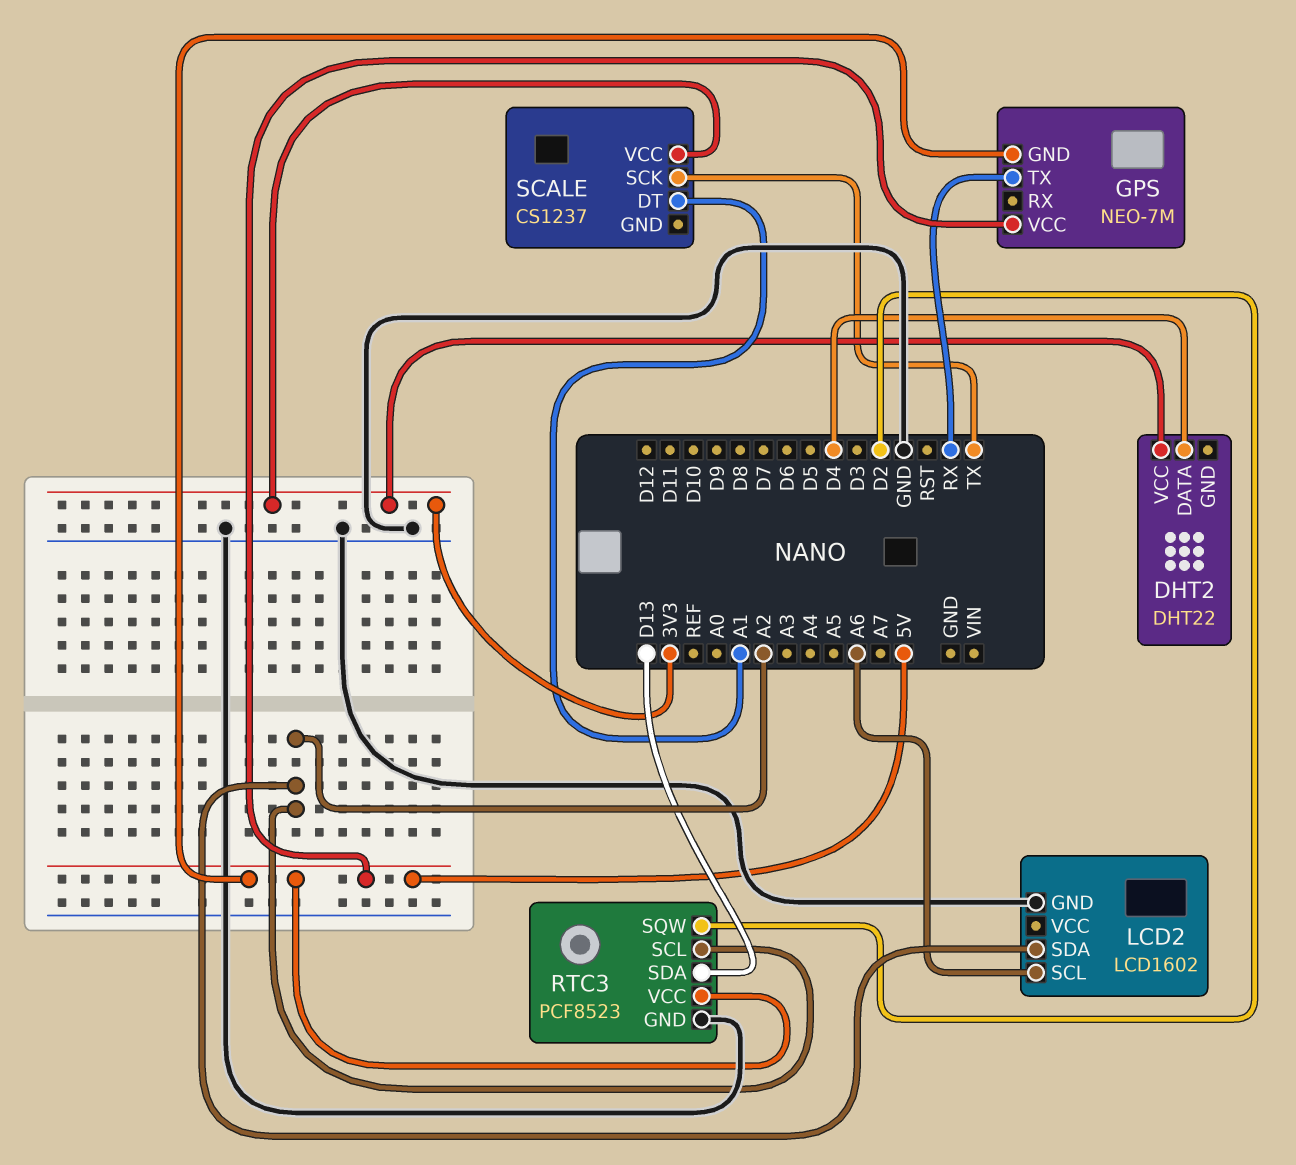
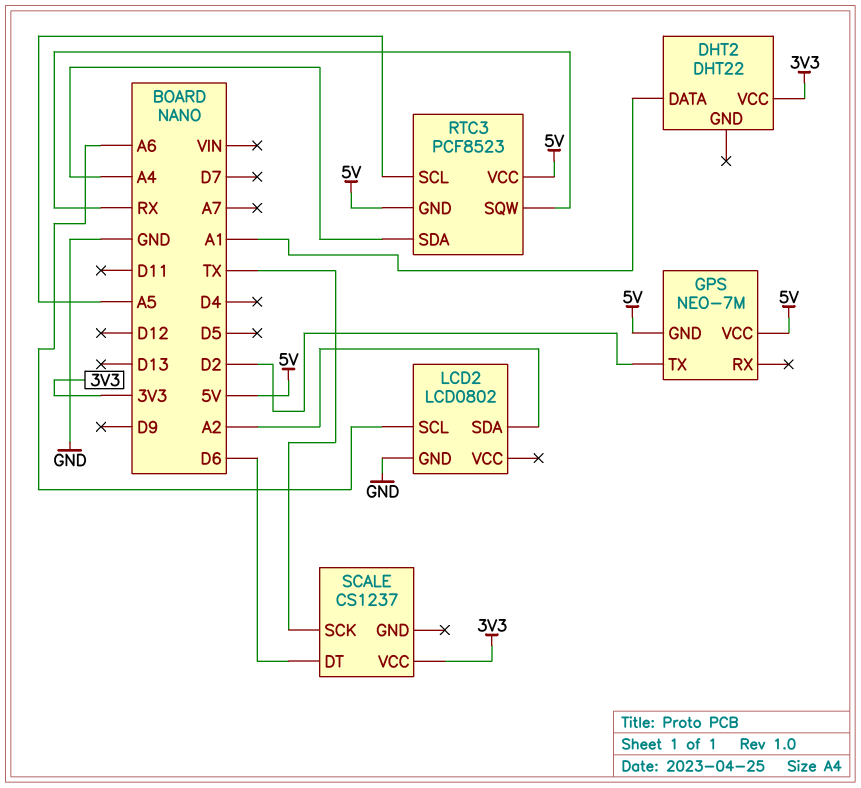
DHT2 pin DATA: D4 -> A1
GPS pin TX: RX -> D2
LCD2: LCD1602 -> LCD0802
RTC3 pin GND: GND -> 5V
RTC3 pin SCL: A2 -> A5
RTC3 pin SDA: D13 -> A4
RTC3 pin SQW: D2 -> RX
SCALE pin DT: A1 -> D6

